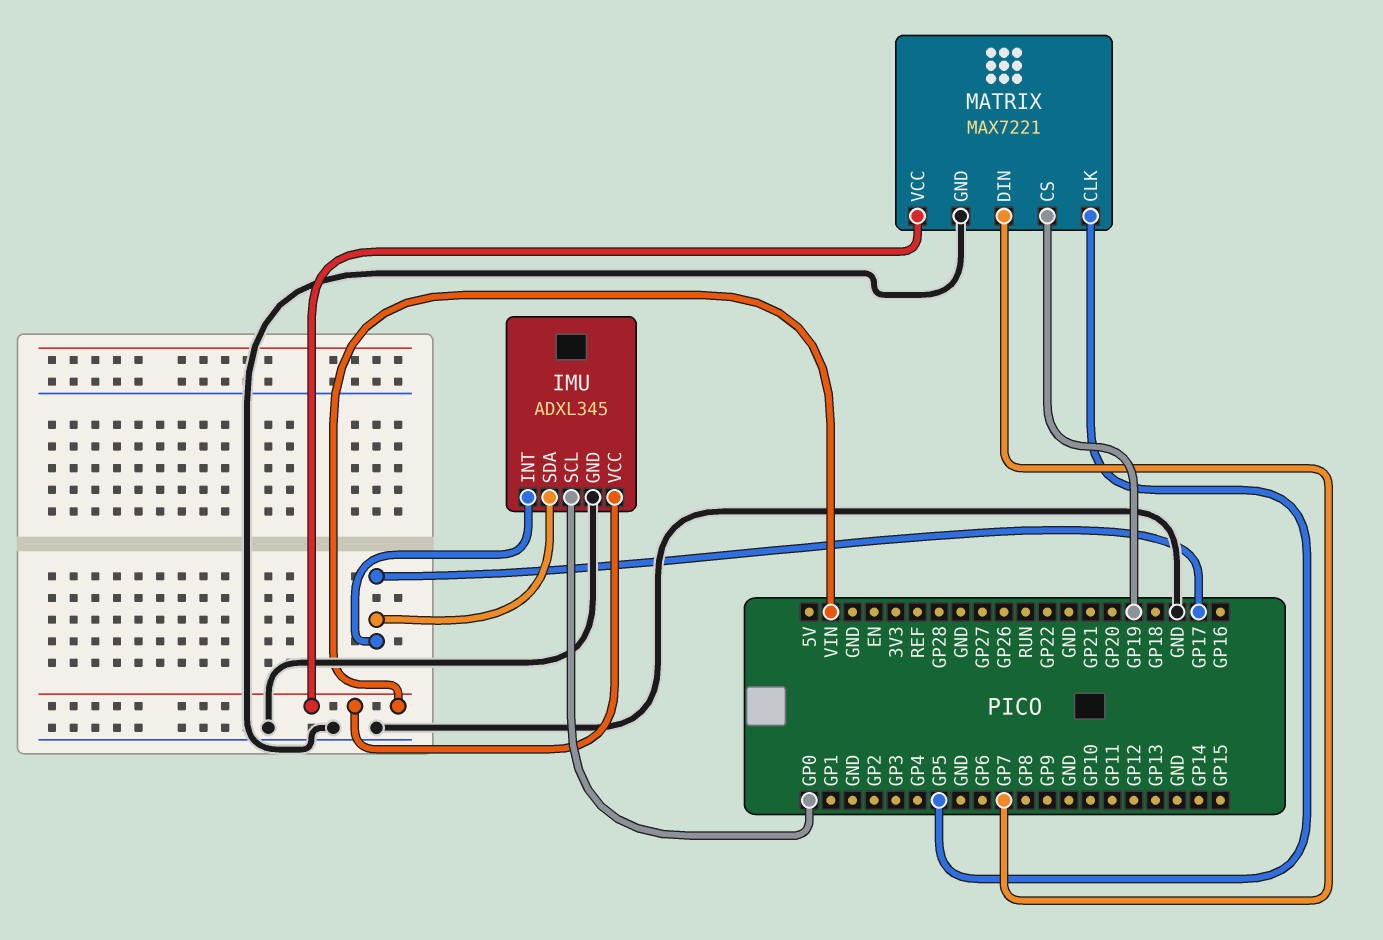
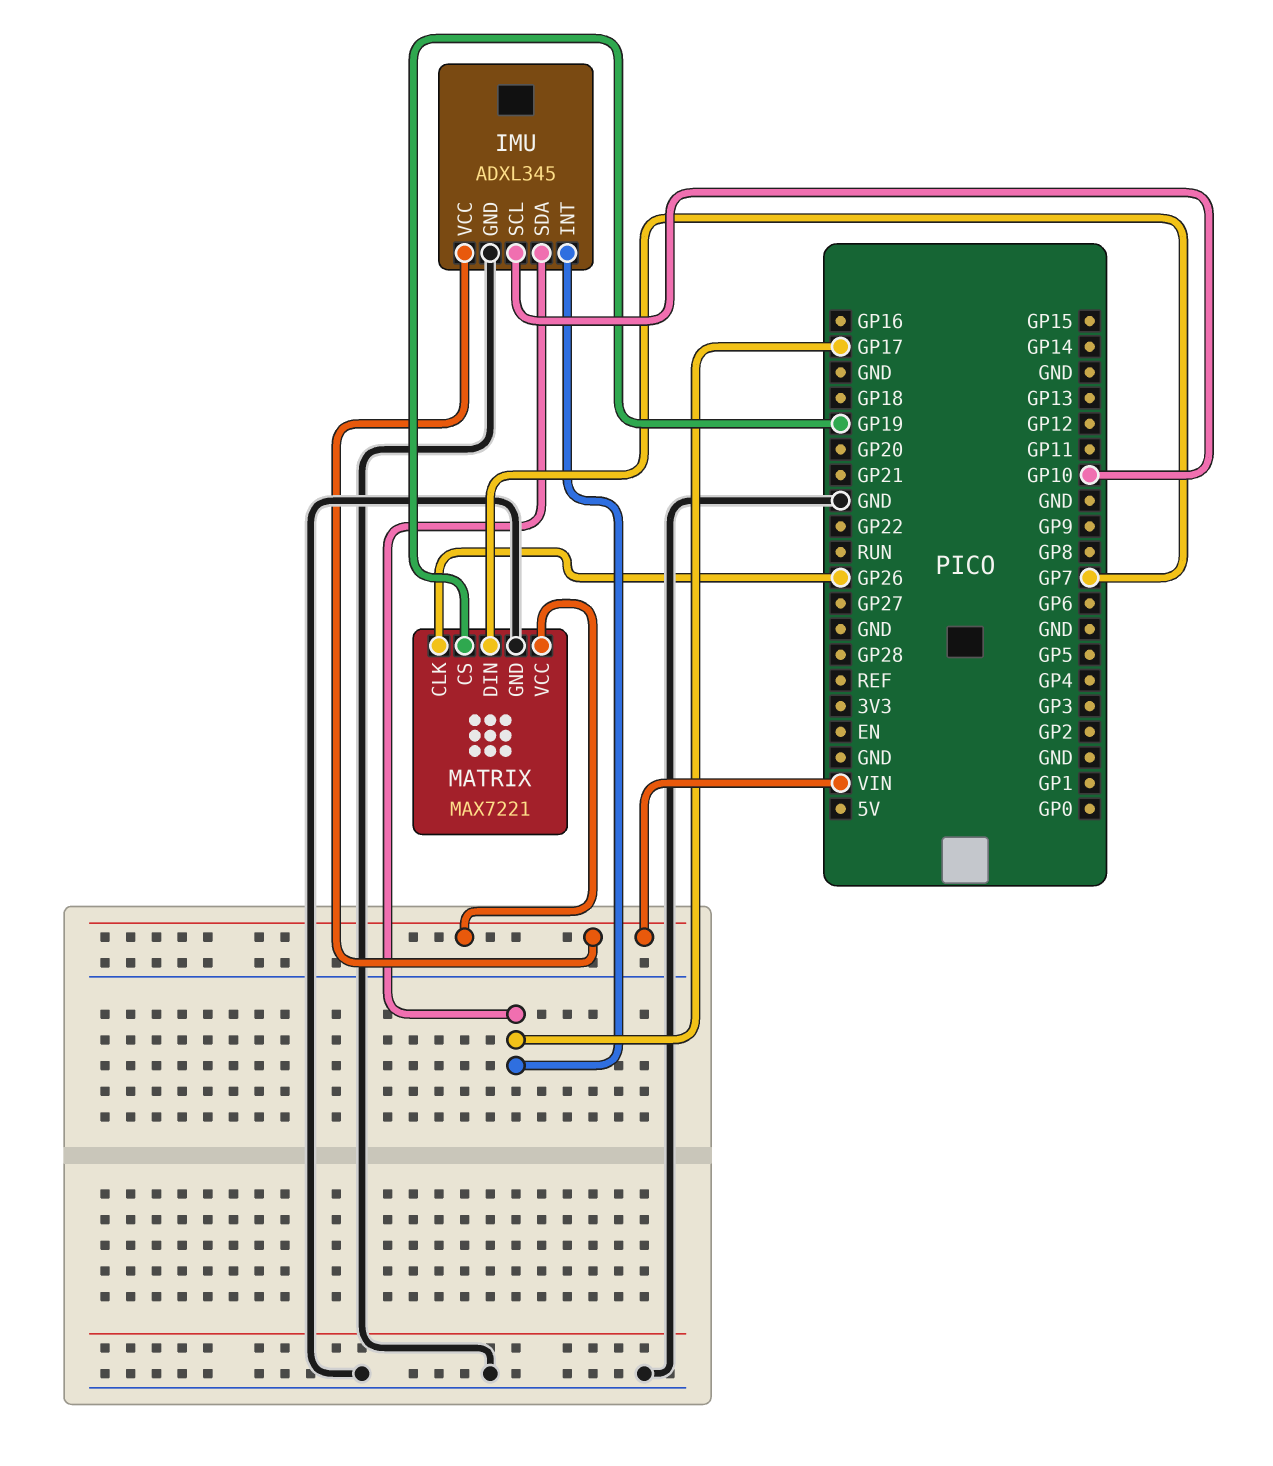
IMU pin SCL: GP0 -> GP10
MATRIX pin CLK: GP5 -> GP26

